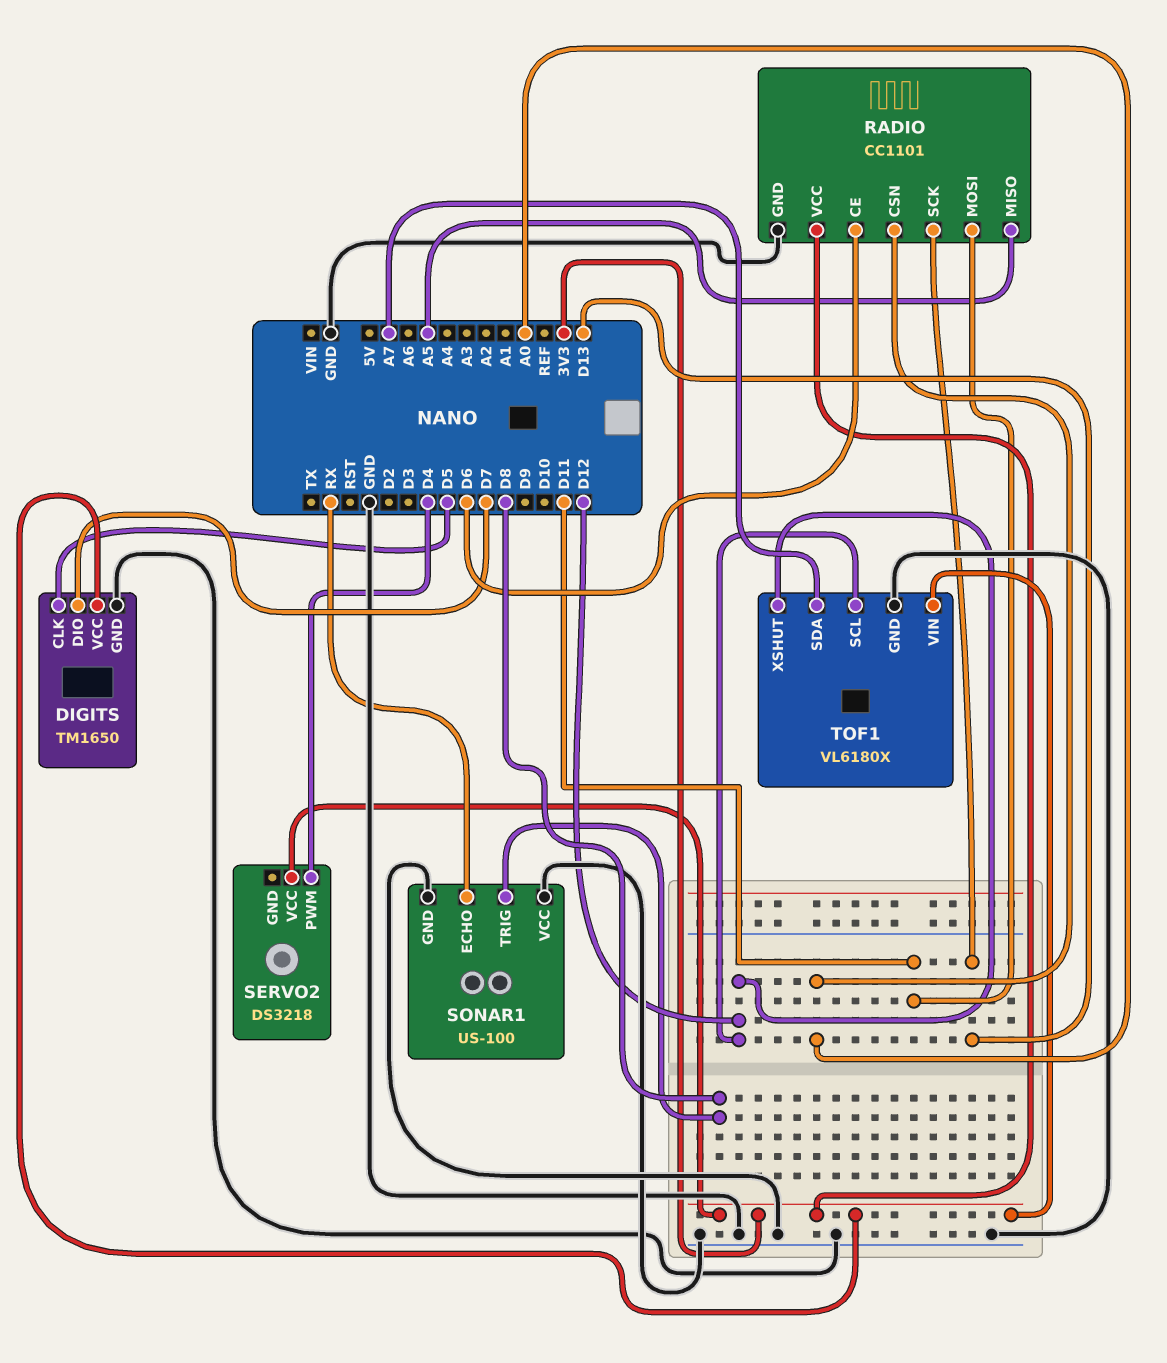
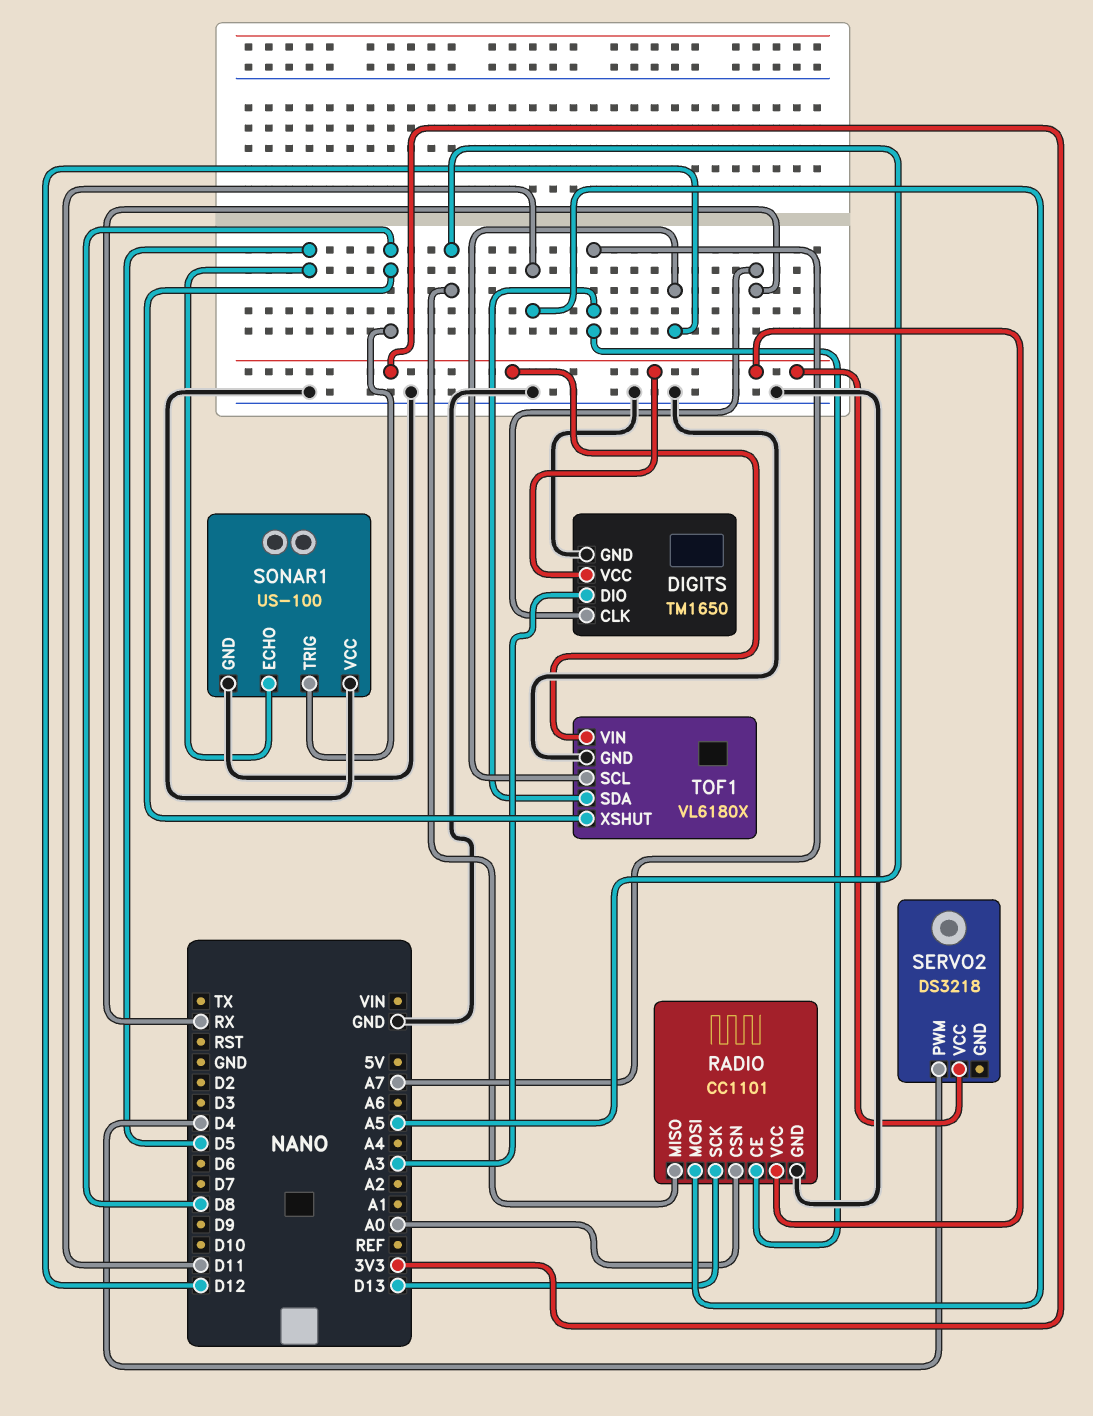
DIGITS pin CLK: D5 -> RX
DIGITS pin DIO: D7 -> A3
RADIO pin CE: D6 -> A7
SONAR1 pin ECHO: RX -> D5
TOF1 pin XSHUT: D12 -> D8

